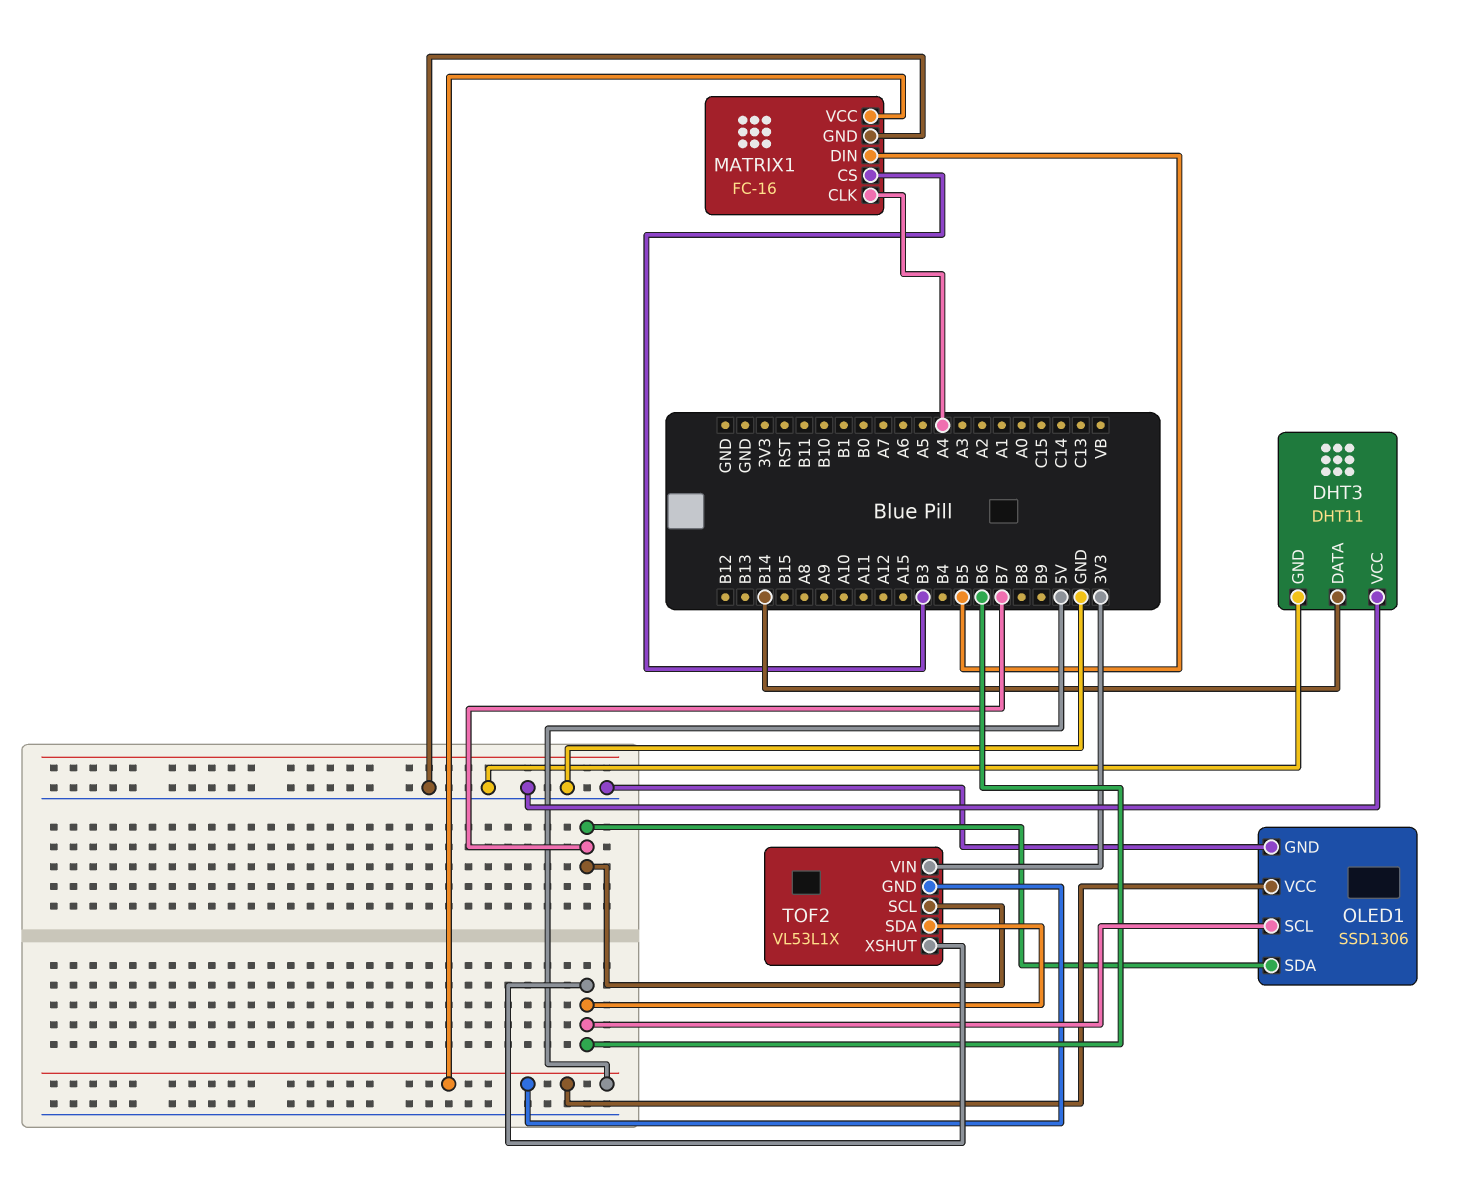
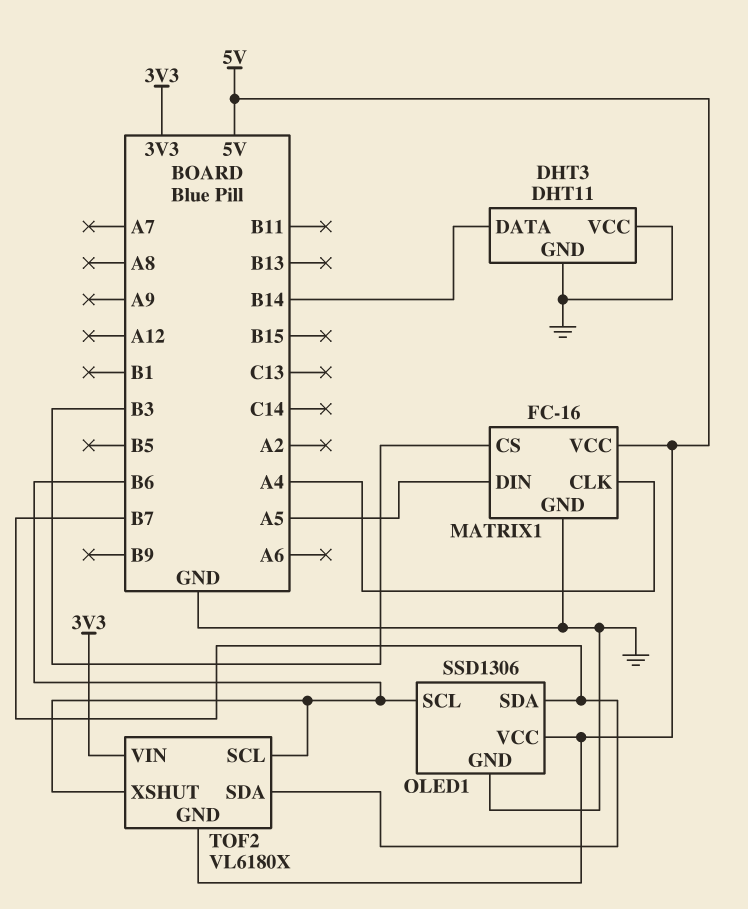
MATRIX1 pin DIN: B5 -> A5
TOF2: VL53L1X -> VL6180X
TOF2 pin SCL: B7 -> B6
TOF2 pin SDA: B6 -> B7

